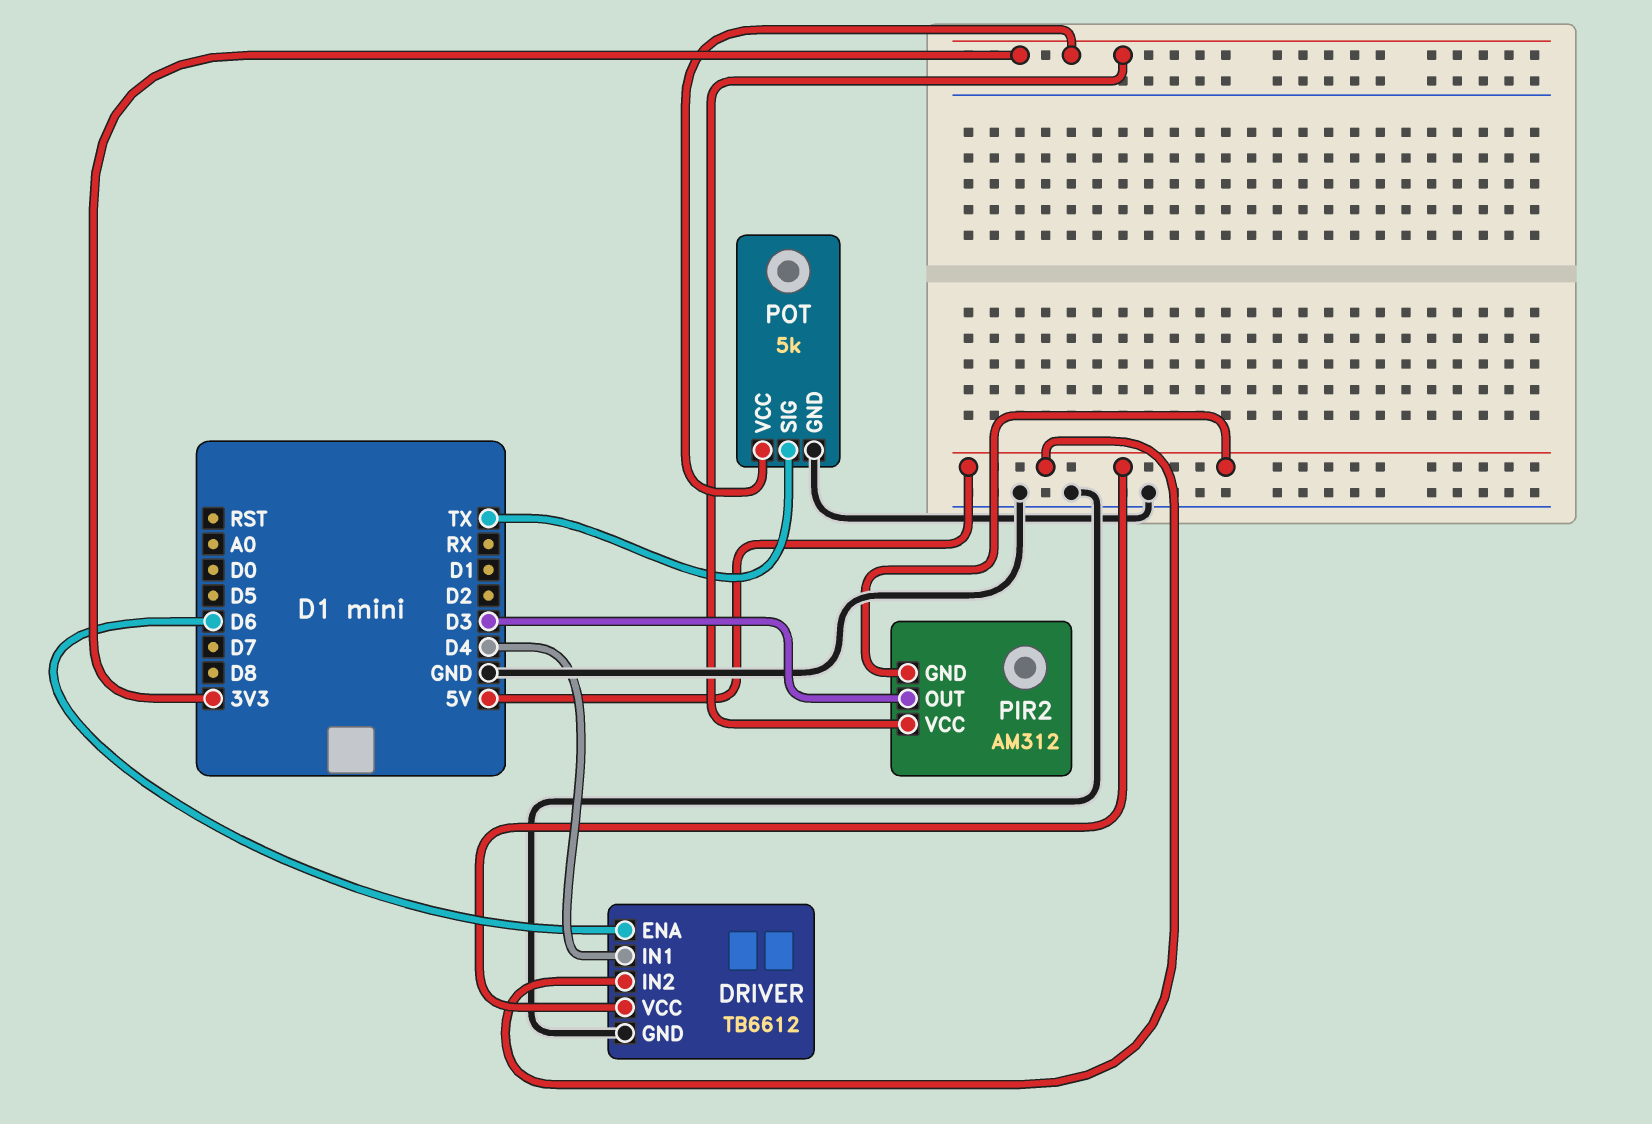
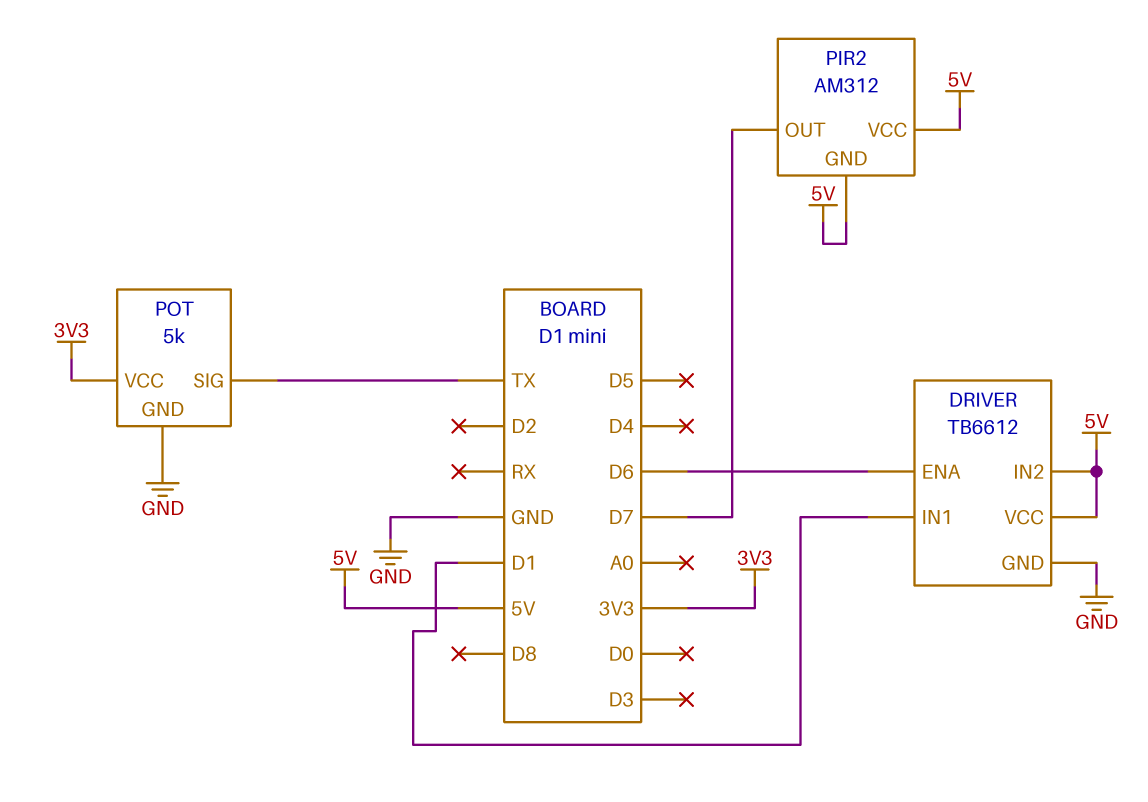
DRIVER pin IN1: D4 -> D1
PIR2 pin OUT: D3 -> D7
PIR2 pin VCC: 3V3 -> 5V

